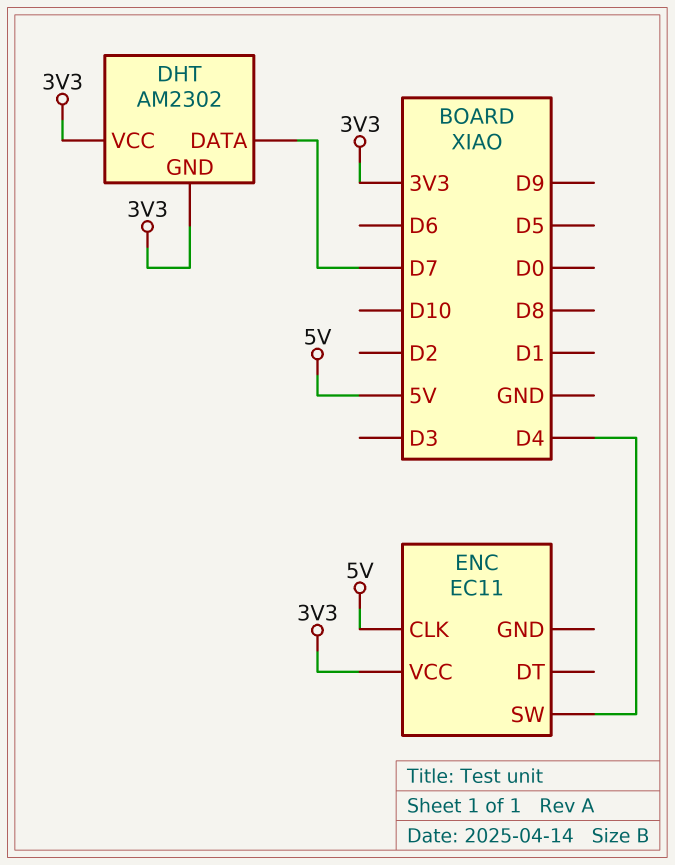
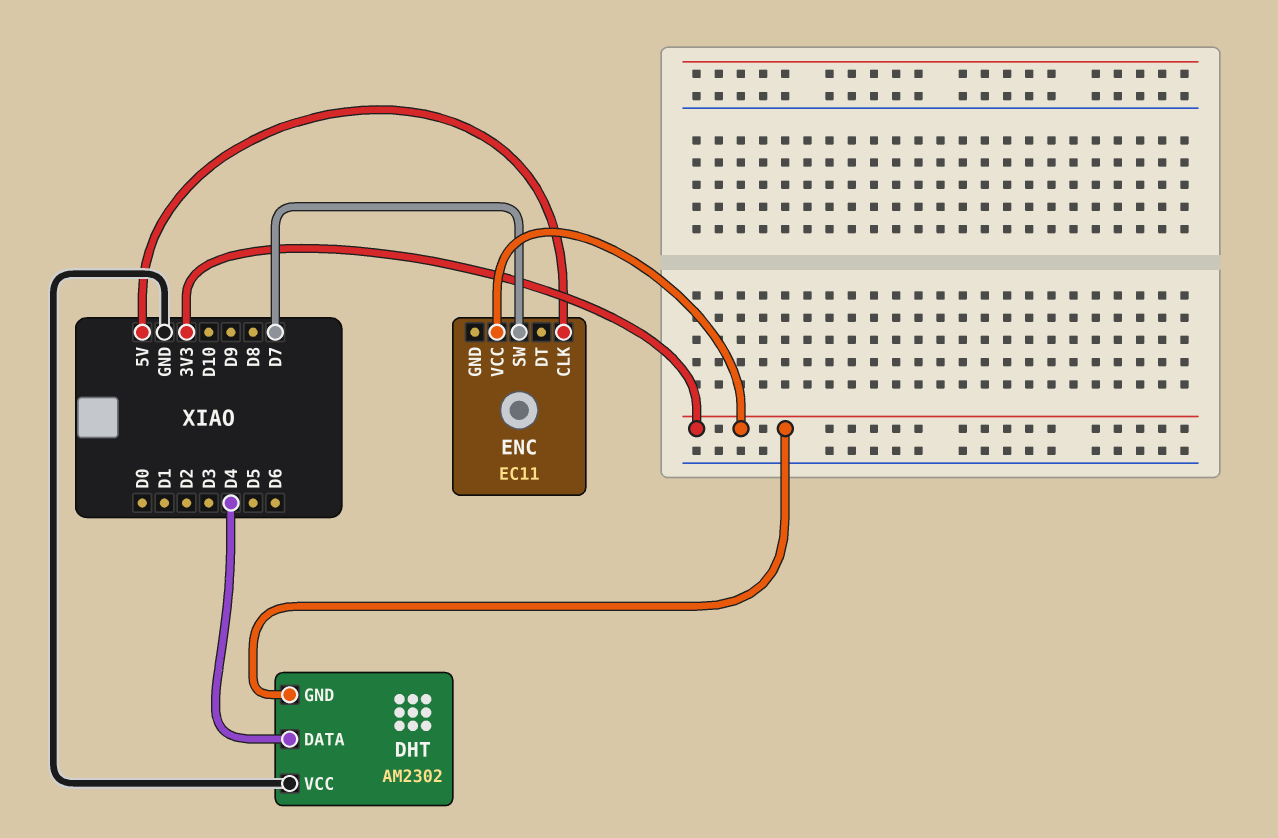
DHT pin DATA: D7 -> D4
DHT pin VCC: 3V3 -> GND
ENC pin SW: D4 -> D7

